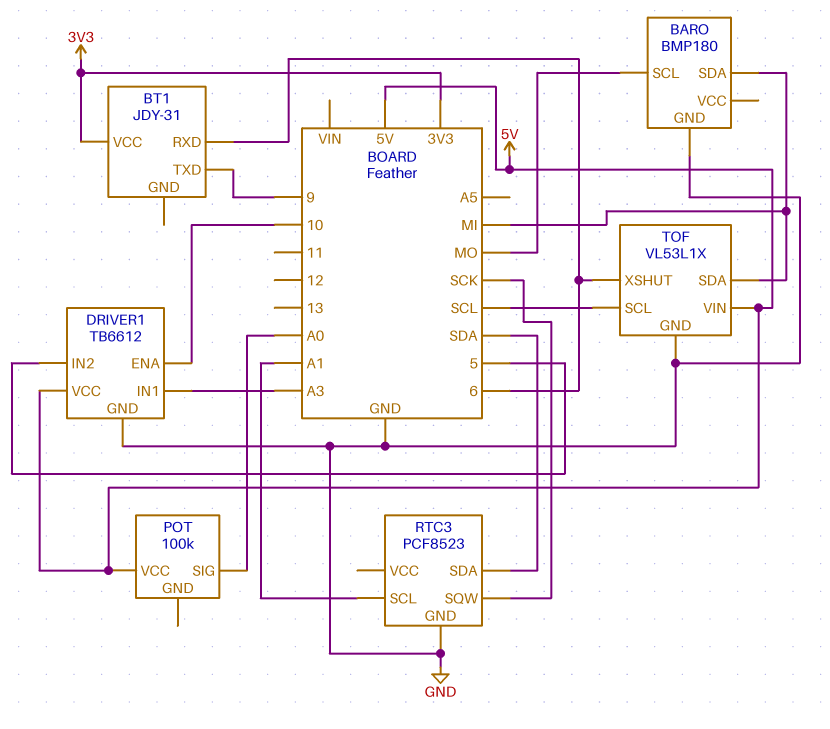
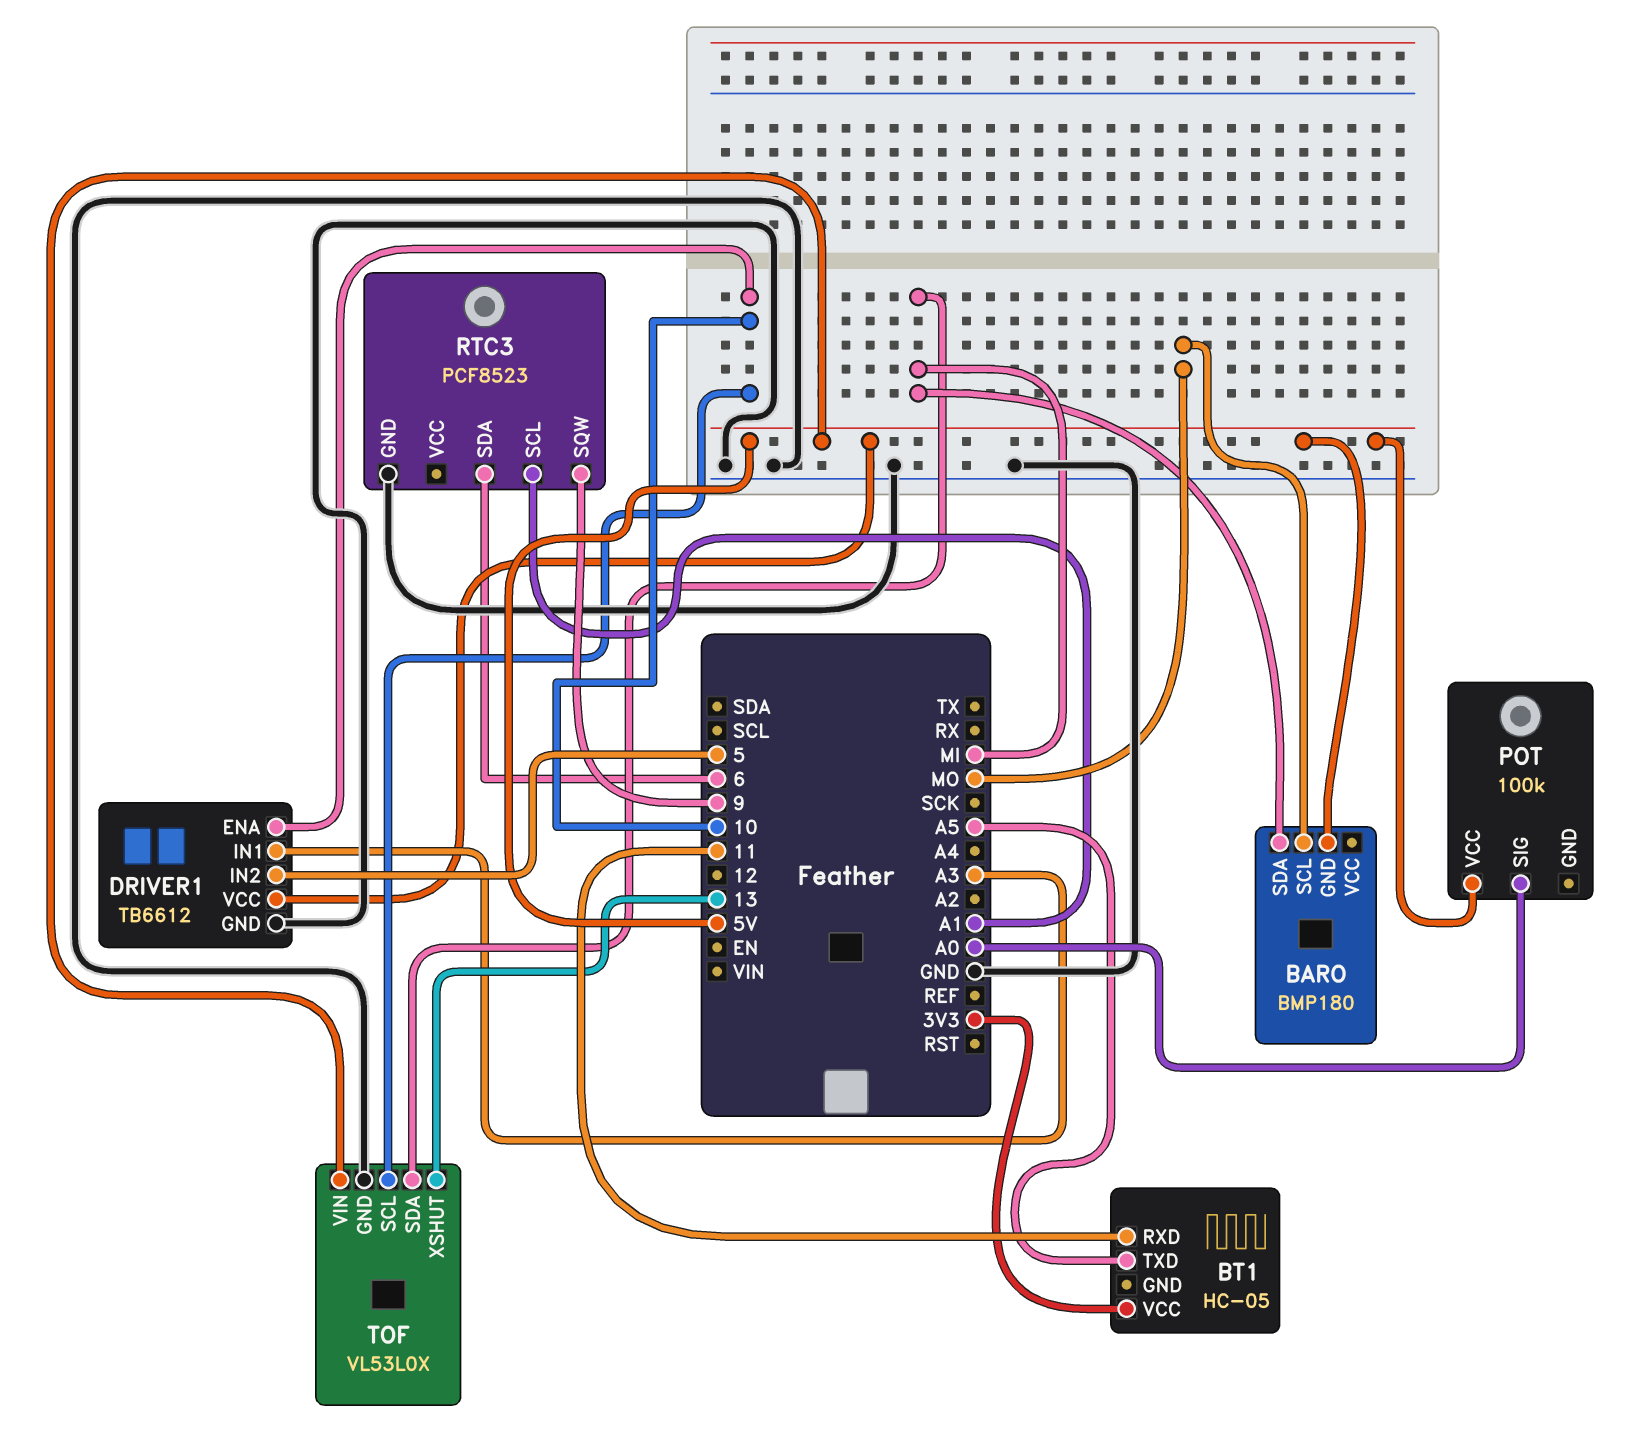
BARO pin GND: GND -> 5V
BT1: JDY-31 -> HC-05
BT1 pin RXD: 6 -> 11
BT1 pin TXD: 9 -> A5
RTC3 pin SDA: SDA -> 6
RTC3 pin SQW: SCK -> 9
TOF: VL53L1X -> VL53L0X
TOF pin SCL: SCL -> 10
TOF pin XSHUT: 6 -> 13

